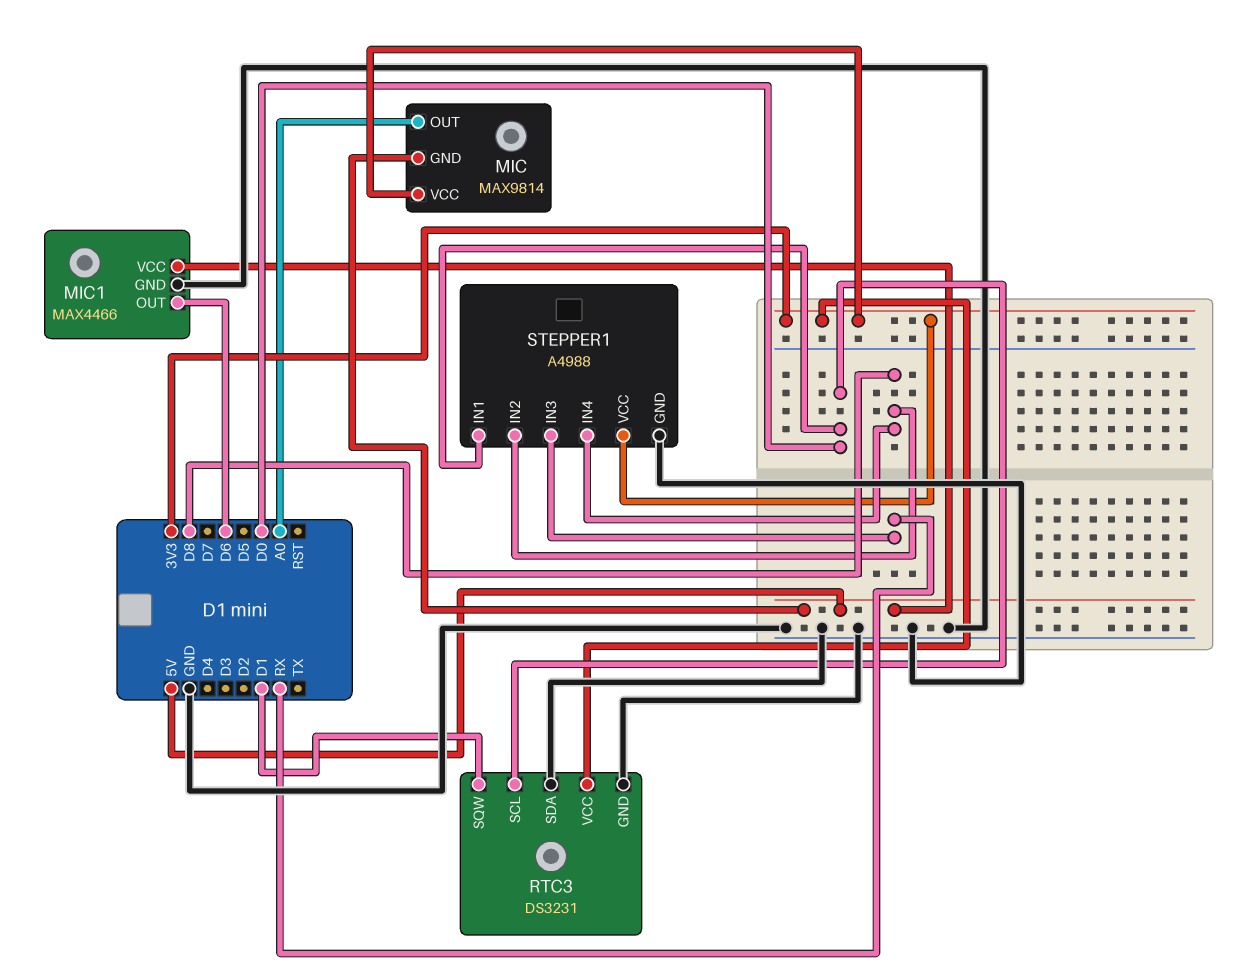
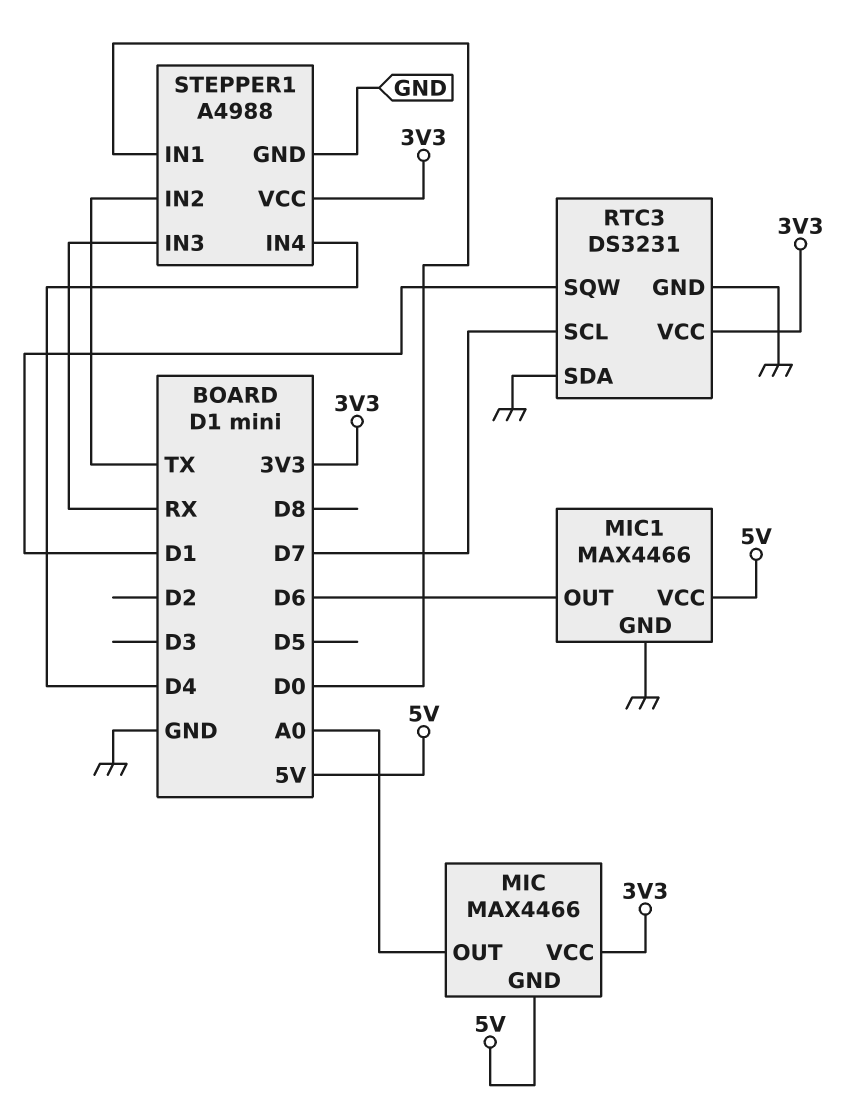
MIC: MAX9814 -> MAX4466
RTC3 pin SCL: D0 -> D7
STEPPER1 pin IN2: D8 -> TX
STEPPER1 pin IN4: D8 -> D4

